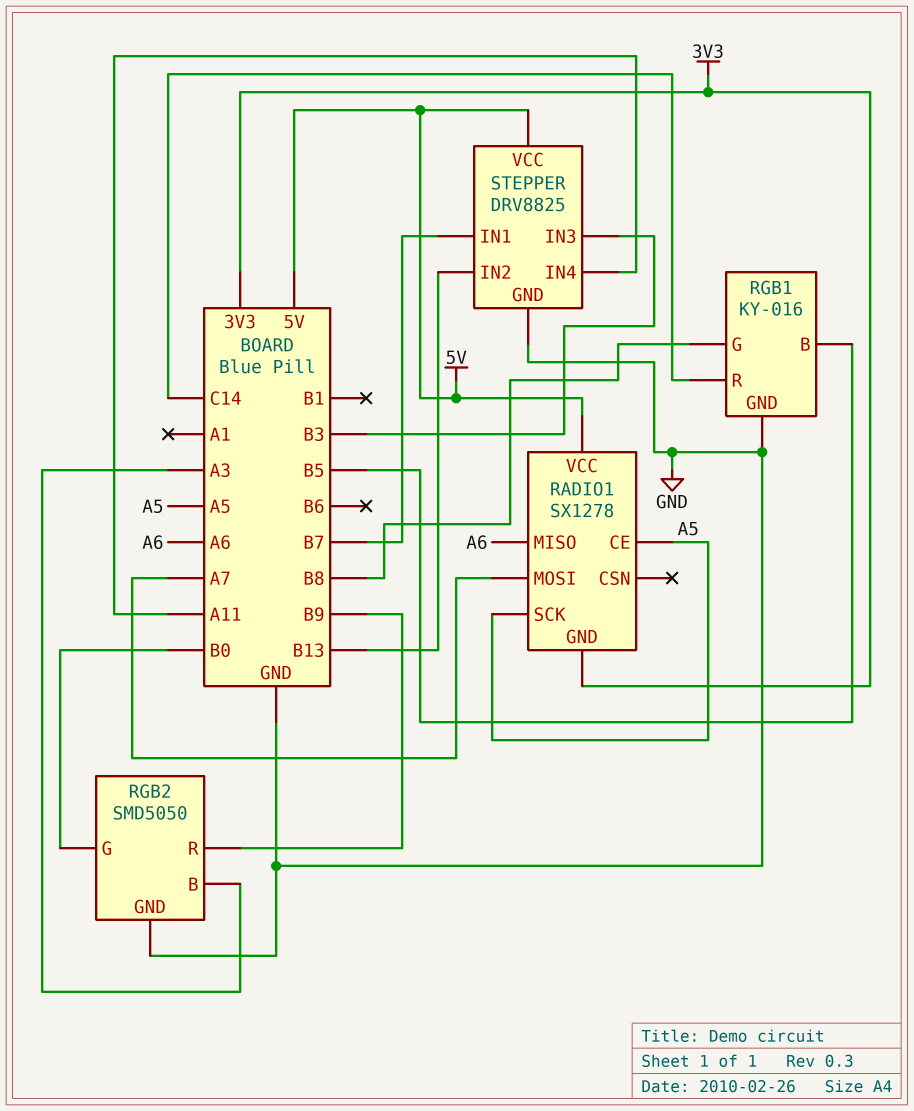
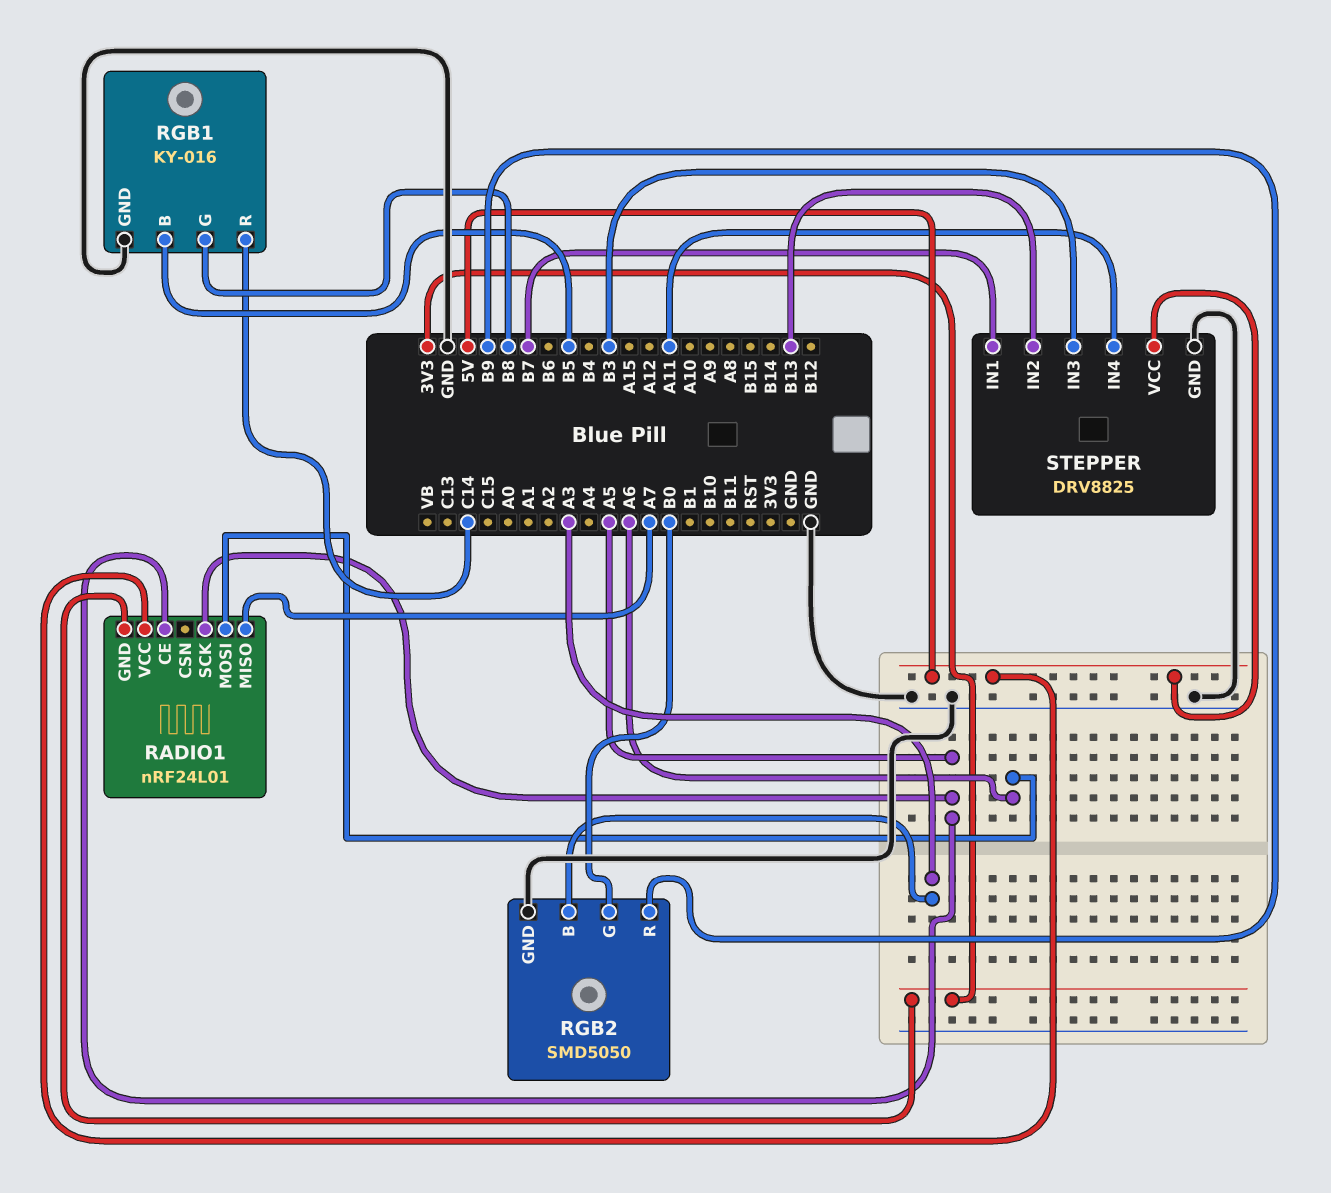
RADIO1: SX1278 -> nRF24L01
RADIO1 pin MISO: A6 -> A7
RADIO1 pin MOSI: A7 -> A6

